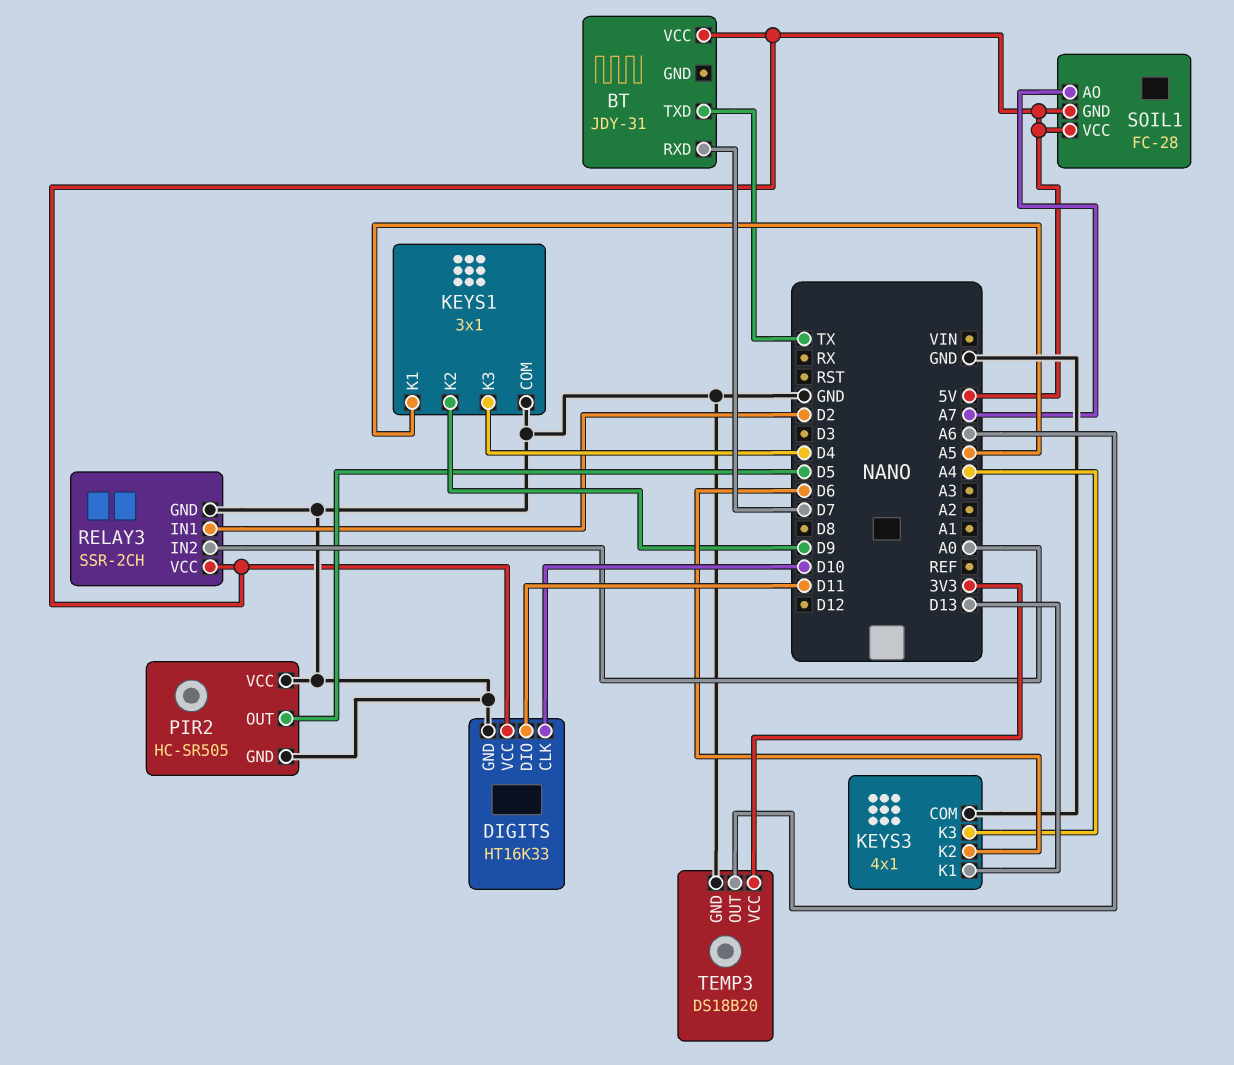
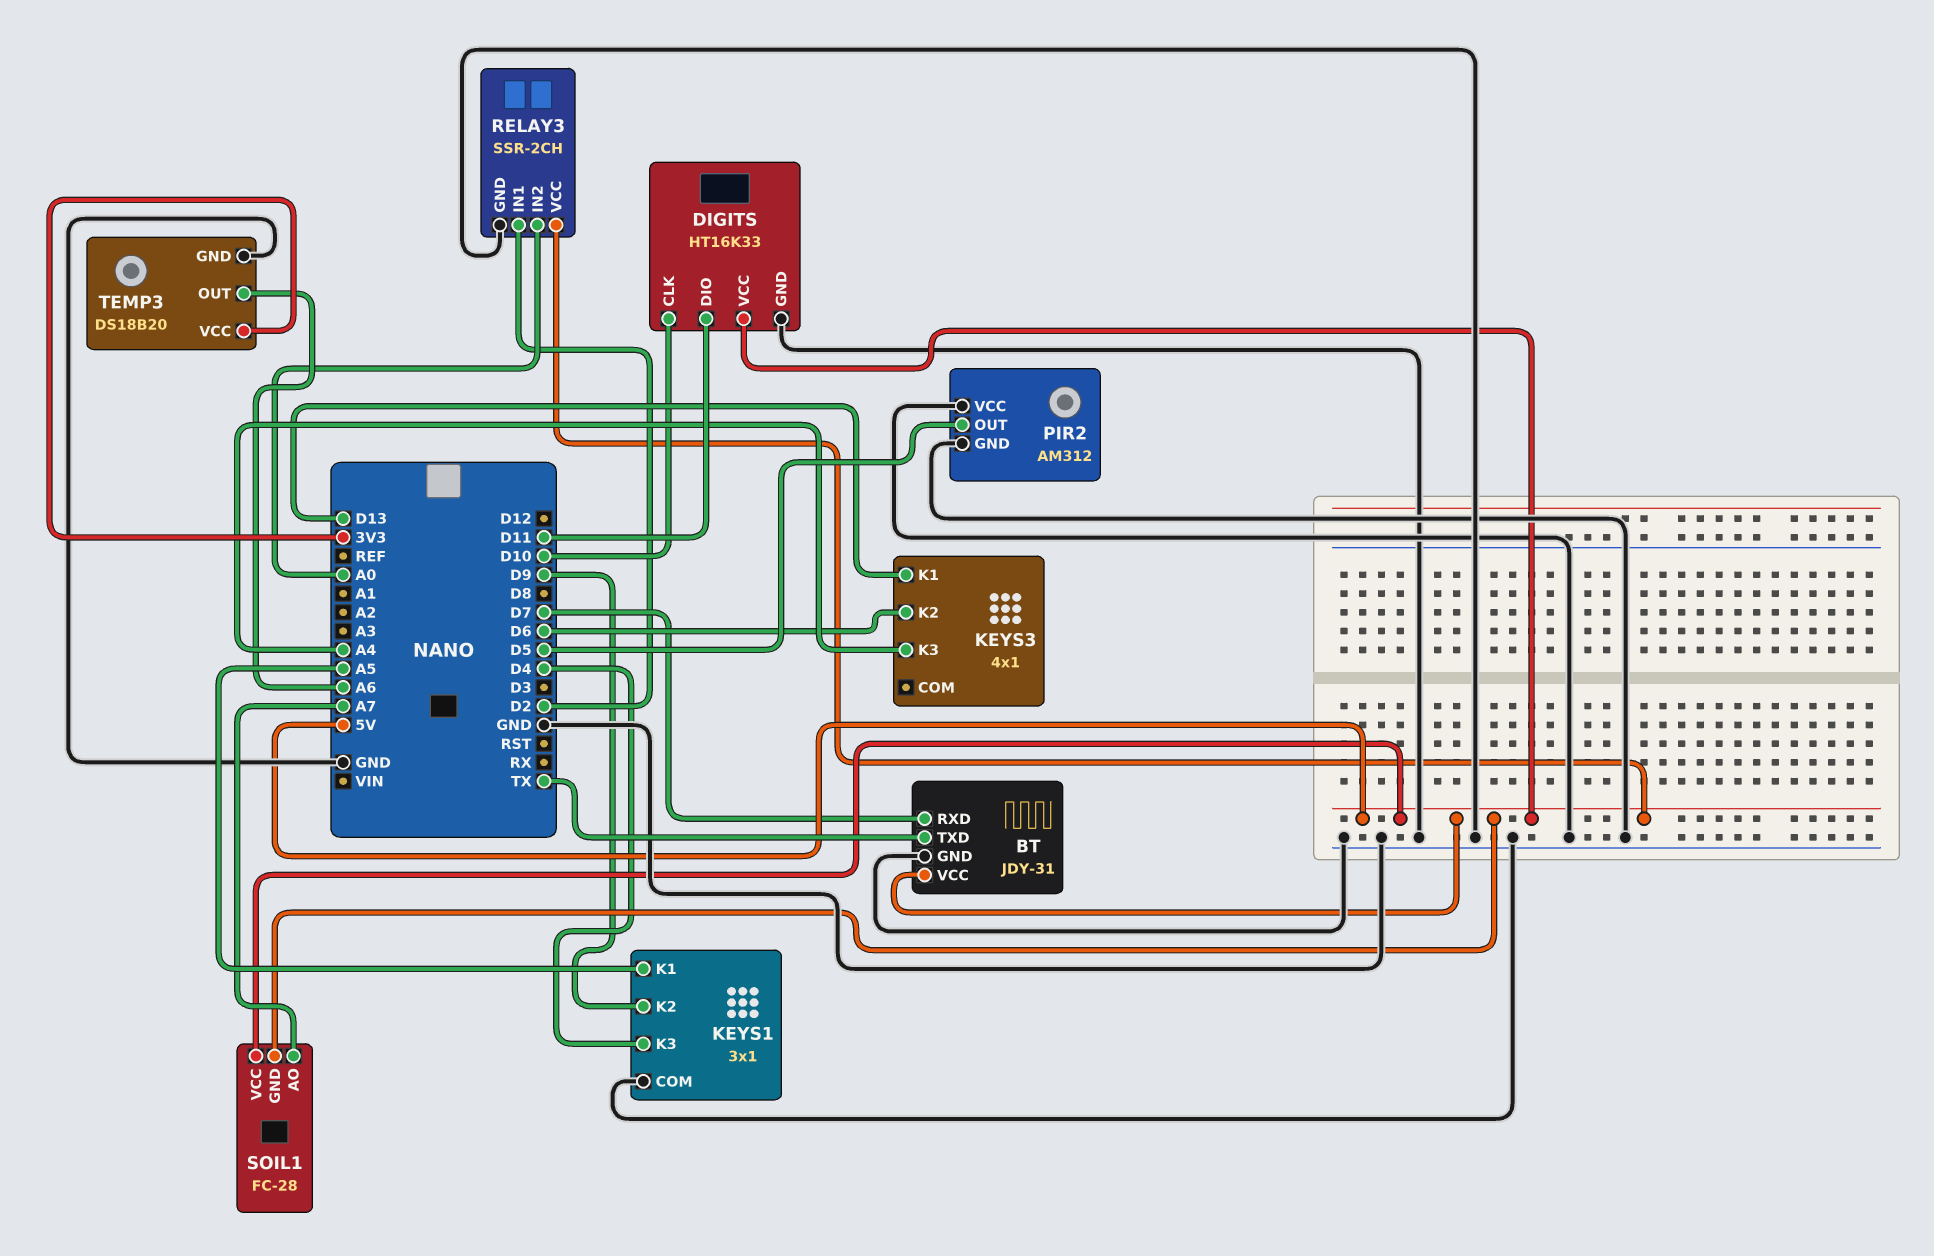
BT pin GND: none -> GND
KEYS3 pin COM: GND -> none
PIR2: HC-SR505 -> AM312

